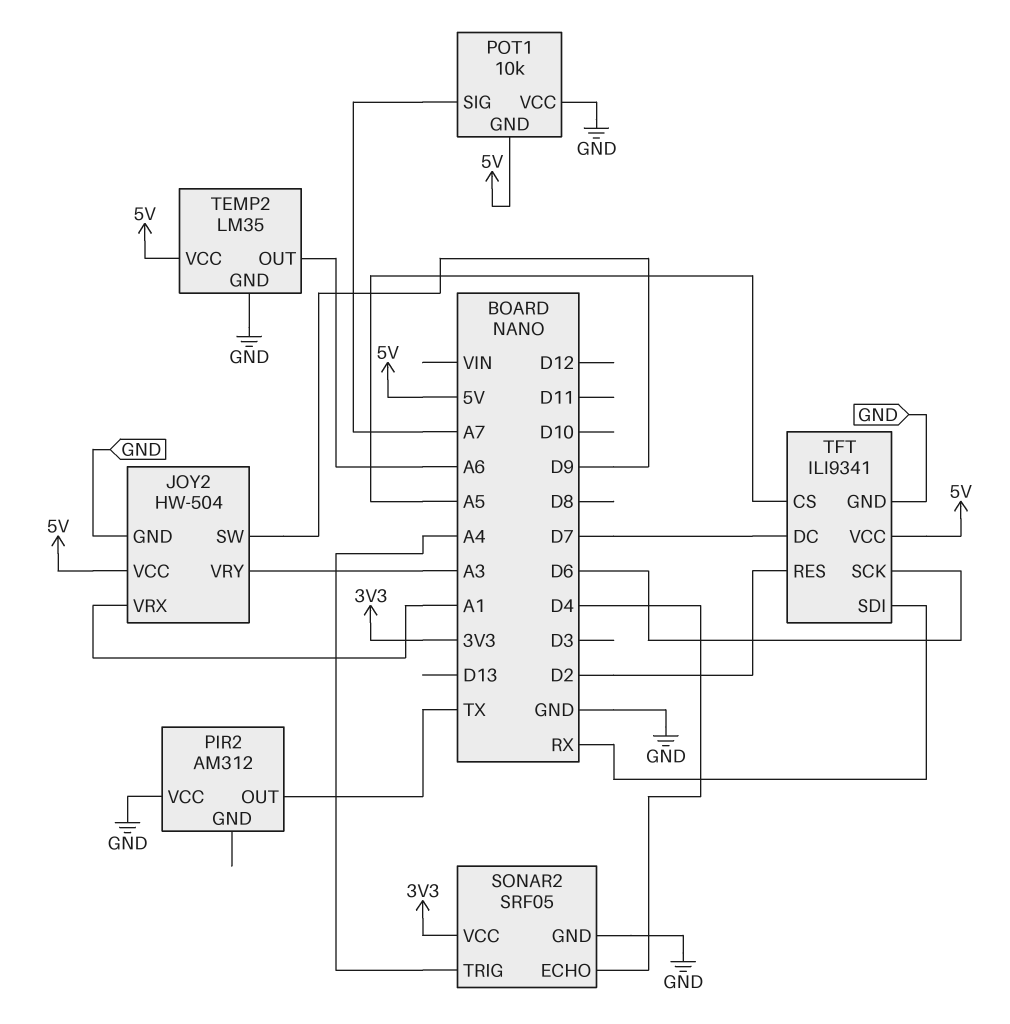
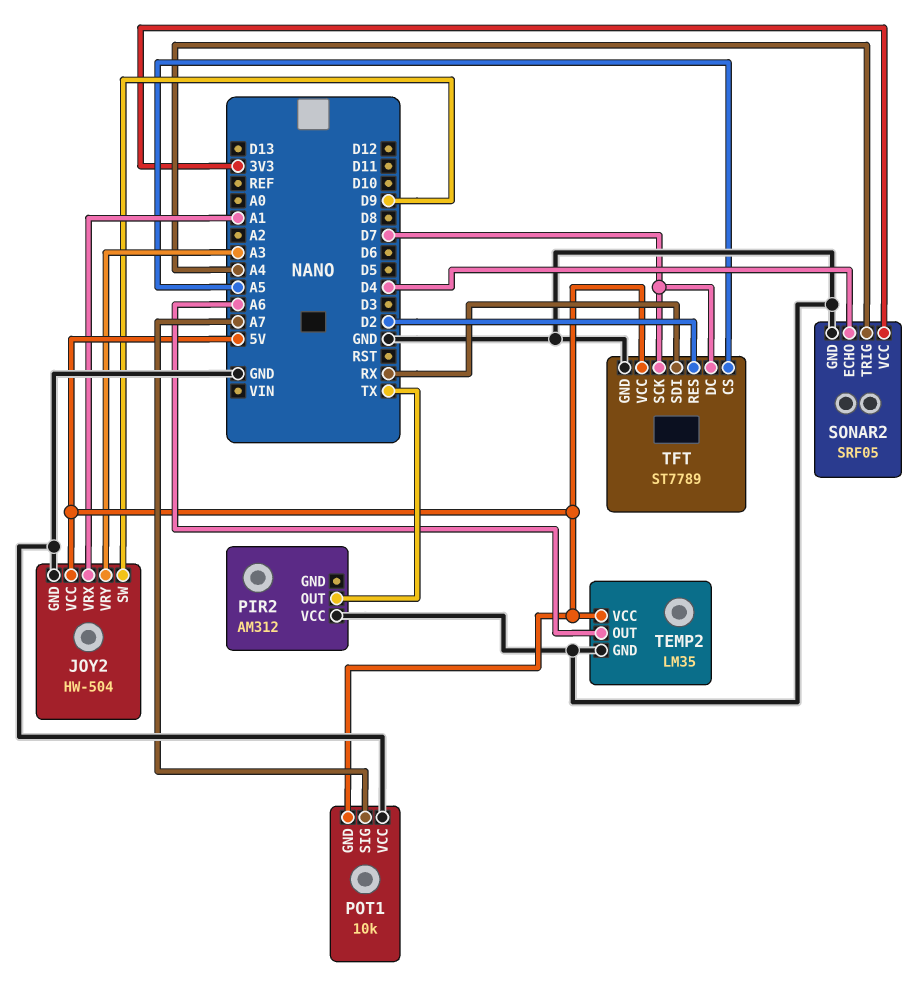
TFT: ILI9341 -> ST7789
TFT pin SCK: D6 -> D7

